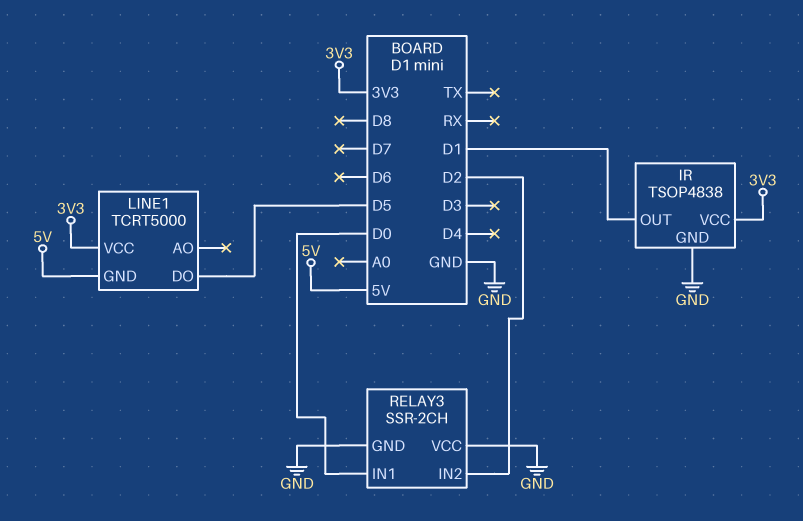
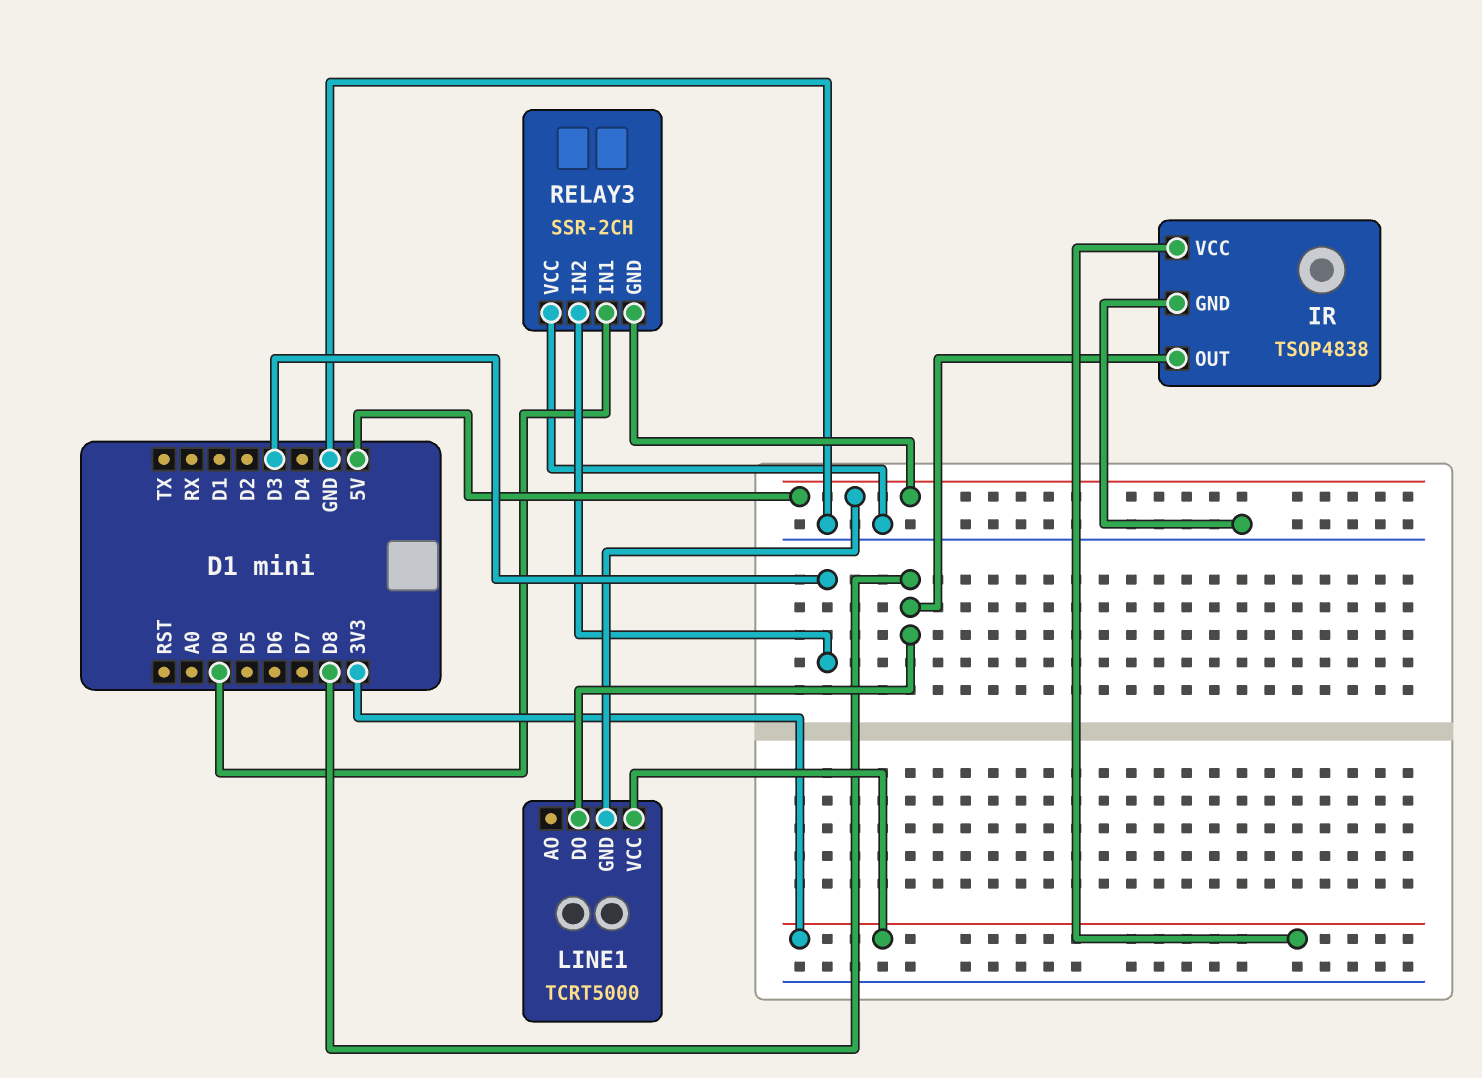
IR pin OUT: D1 -> D8
LINE1 pin DO: D5 -> D8
RELAY3 pin GND: GND -> 5V
RELAY3 pin IN2: D2 -> D3

